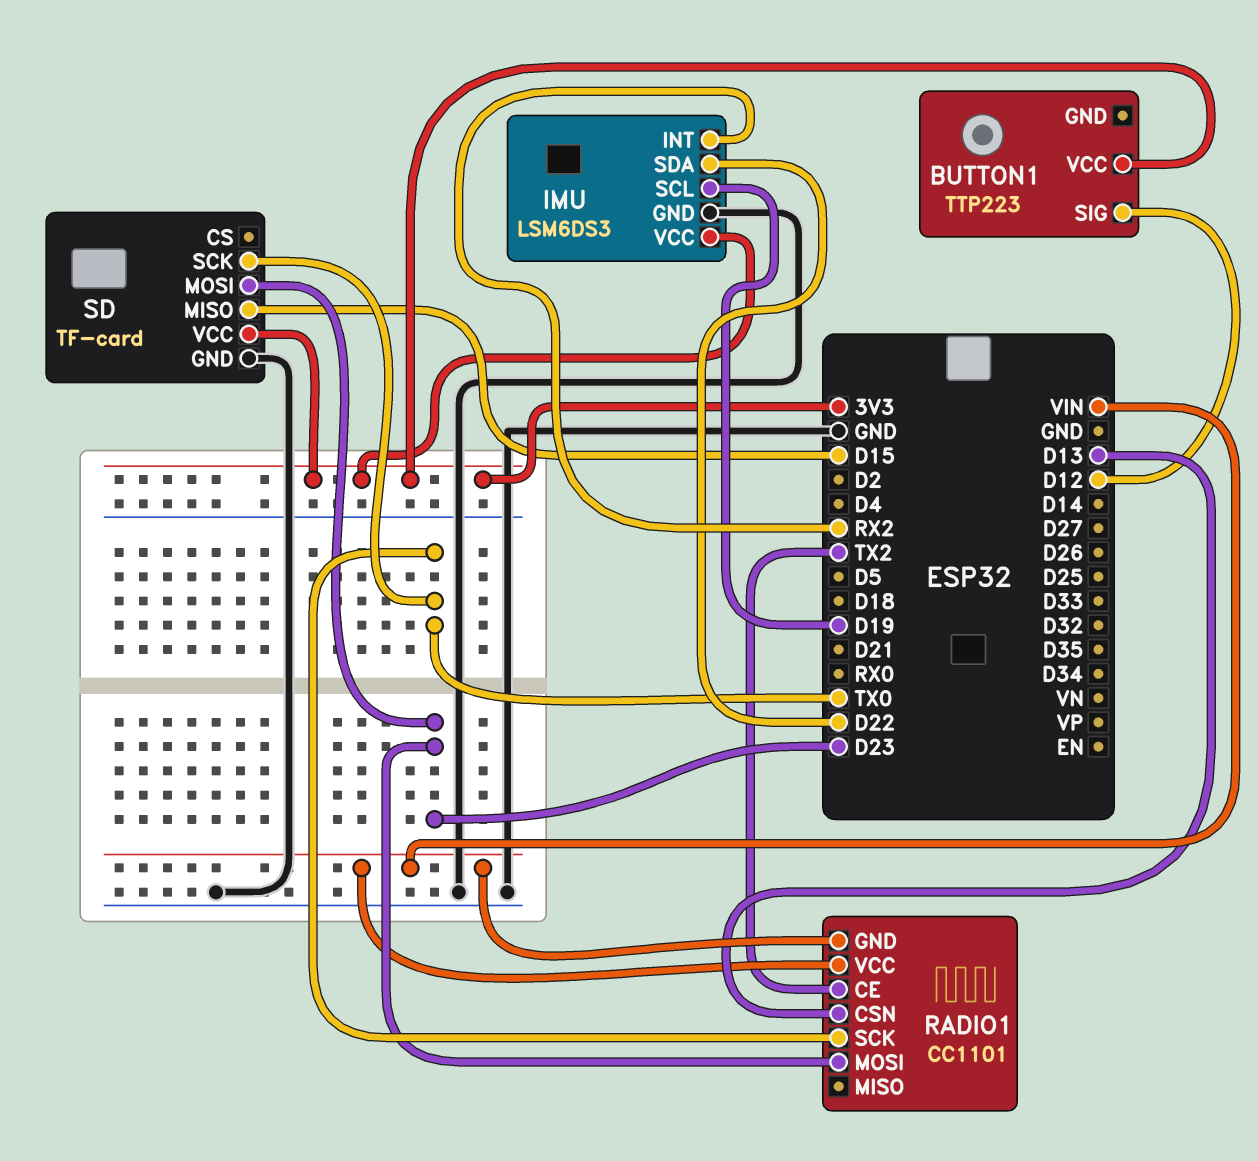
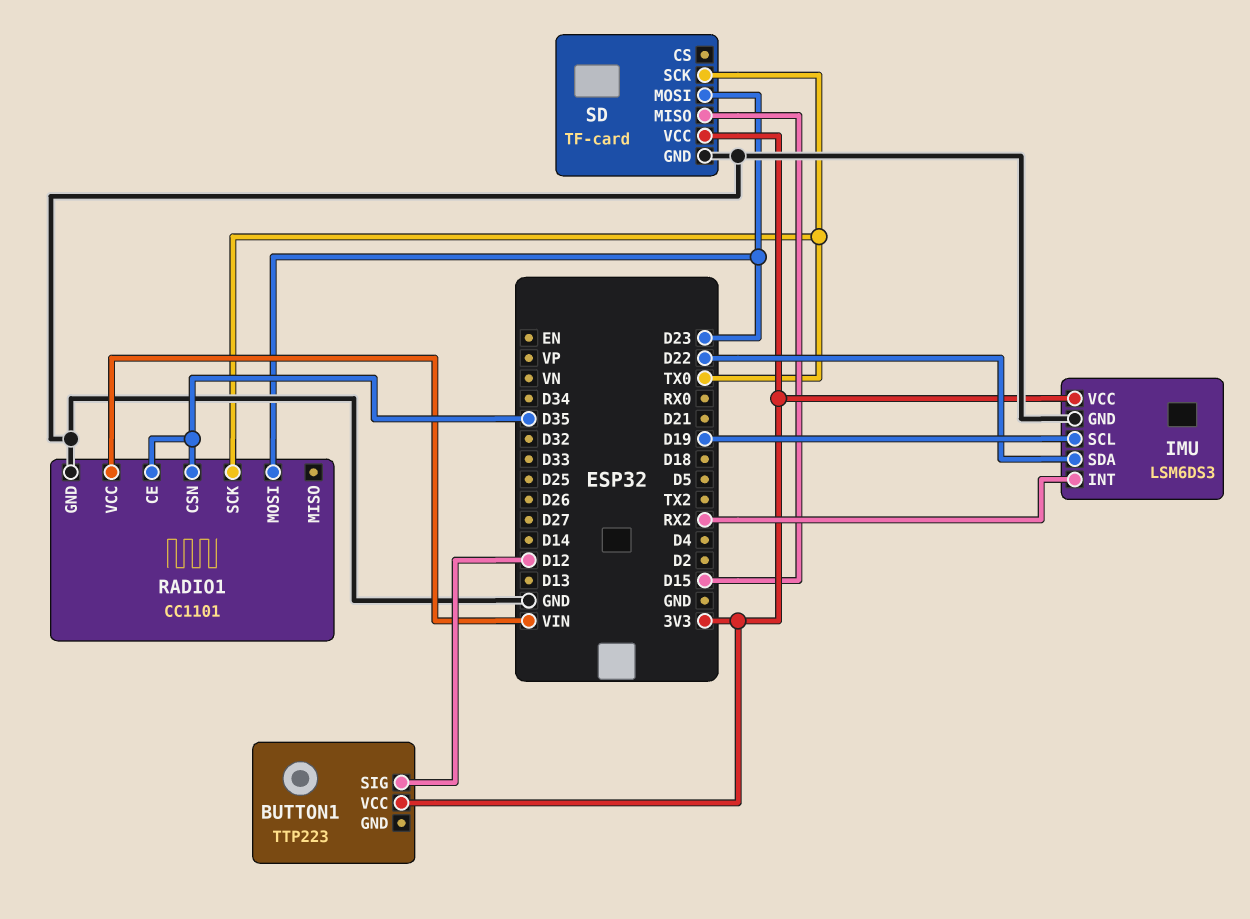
RADIO1 pin CE: TX2 -> D35
RADIO1 pin CSN: D13 -> D35
RADIO1 pin GND: VIN -> GND

